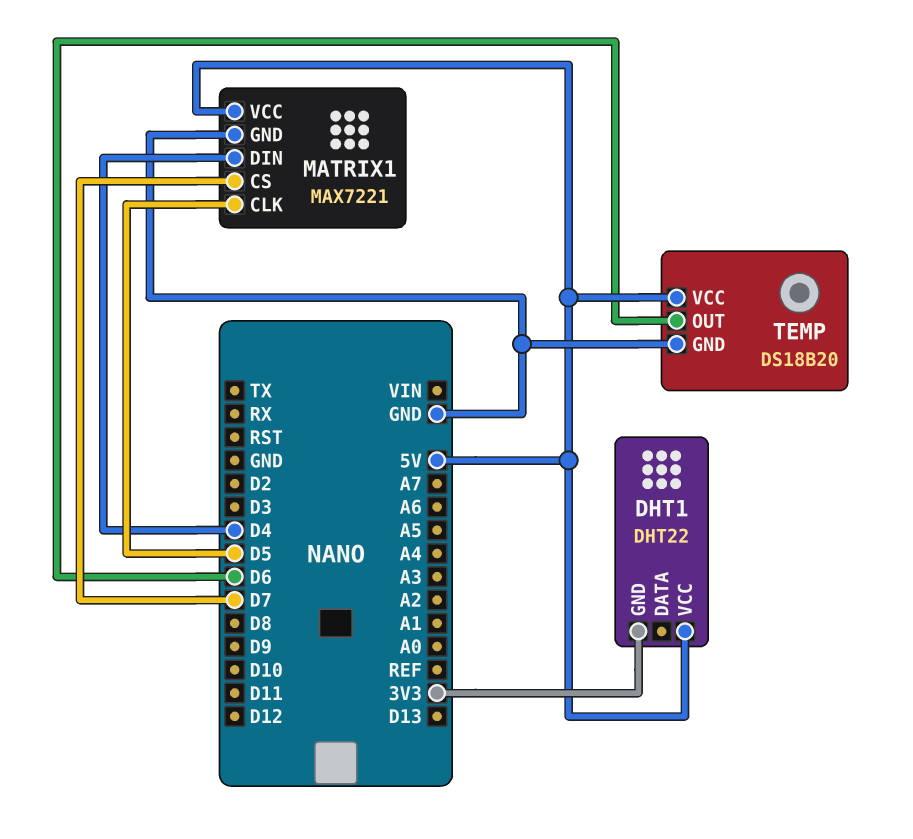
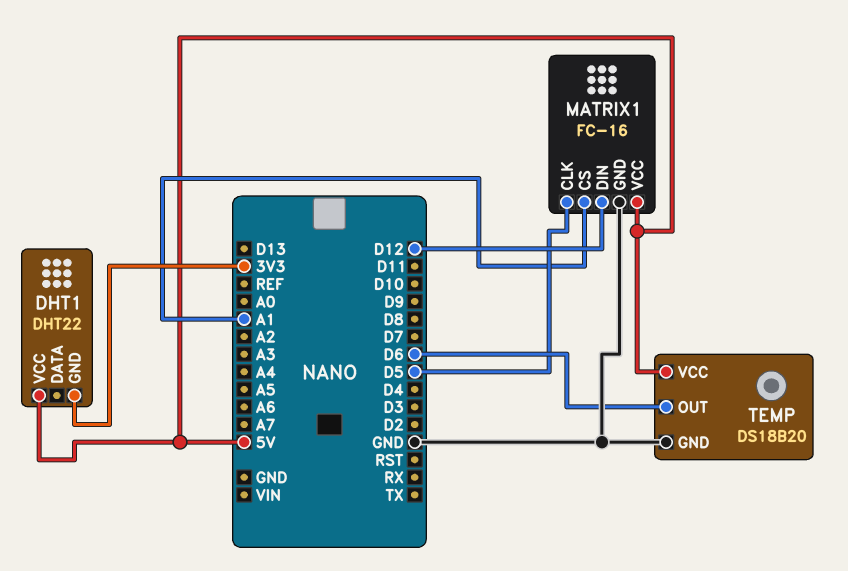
MATRIX1: MAX7221 -> FC-16
MATRIX1 pin CS: D7 -> A1
MATRIX1 pin DIN: D4 -> D12

